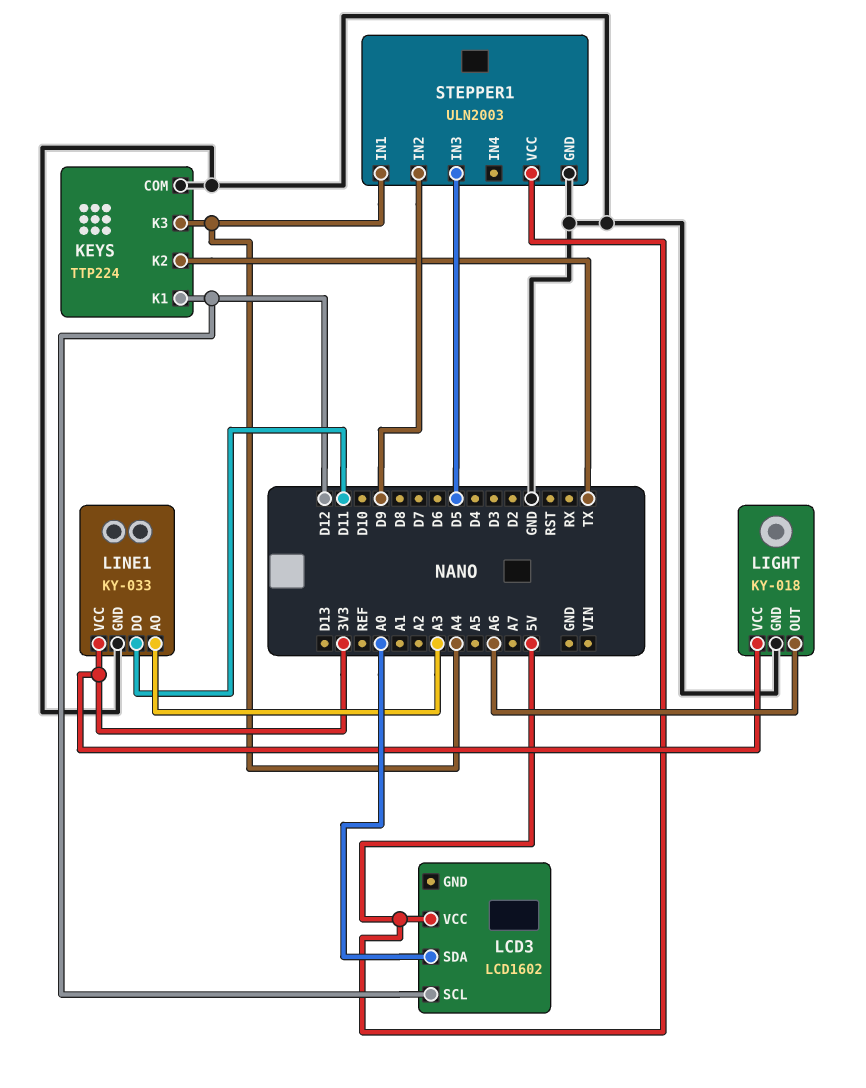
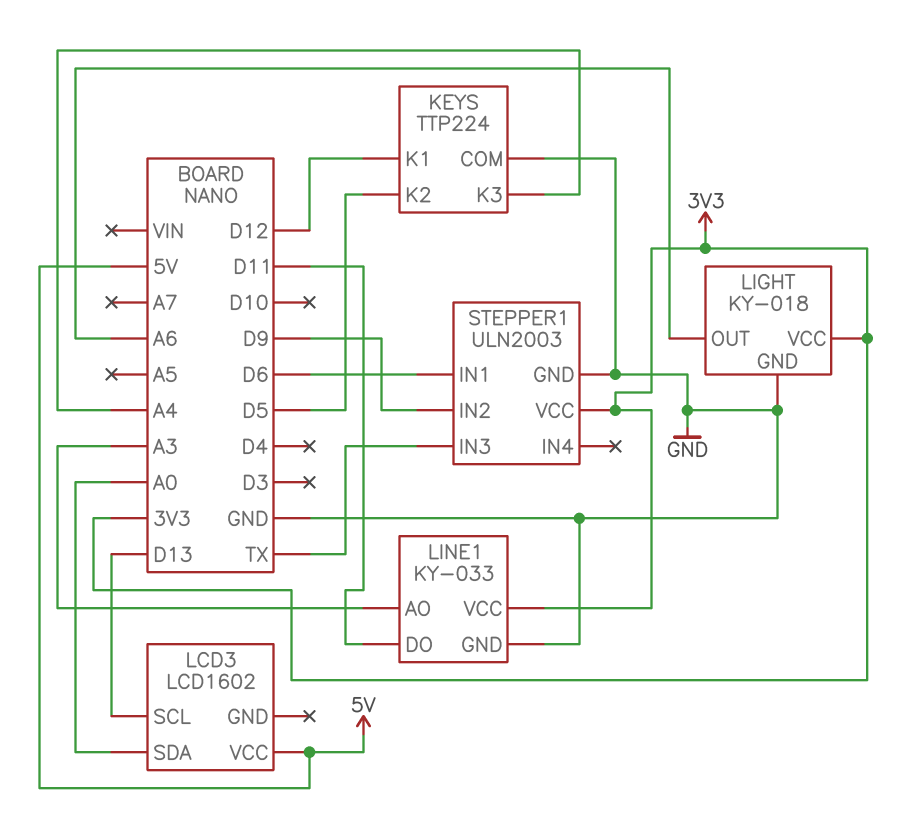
KEYS pin K2: TX -> D5
LCD3 pin SCL: D12 -> D13
STEPPER1 pin IN1: A4 -> D6
STEPPER1 pin IN3: D5 -> TX
STEPPER1 pin VCC: 5V -> 3V3

